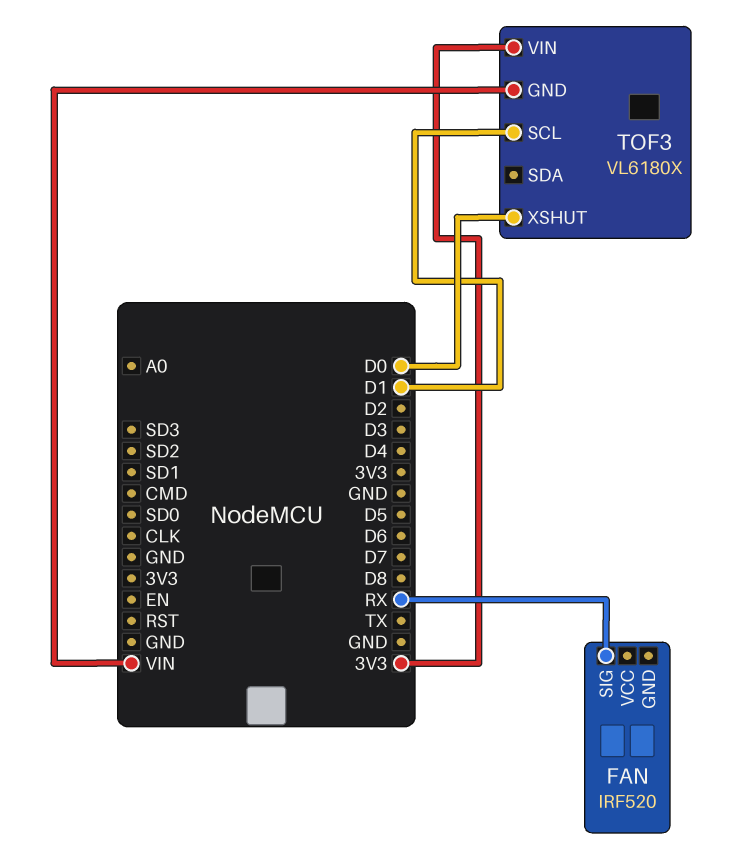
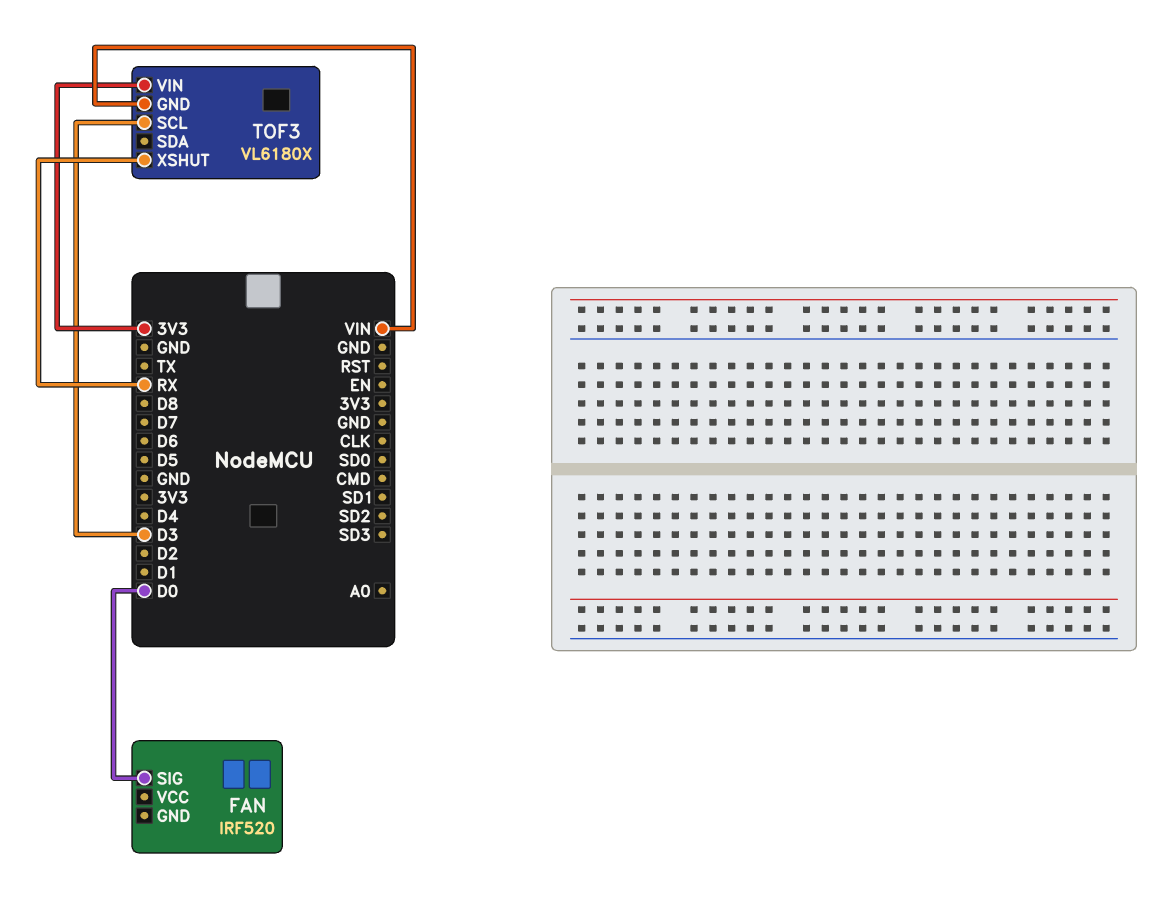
FAN pin SIG: RX -> D0
TOF3 pin SCL: D1 -> D3
TOF3 pin XSHUT: D0 -> RX

